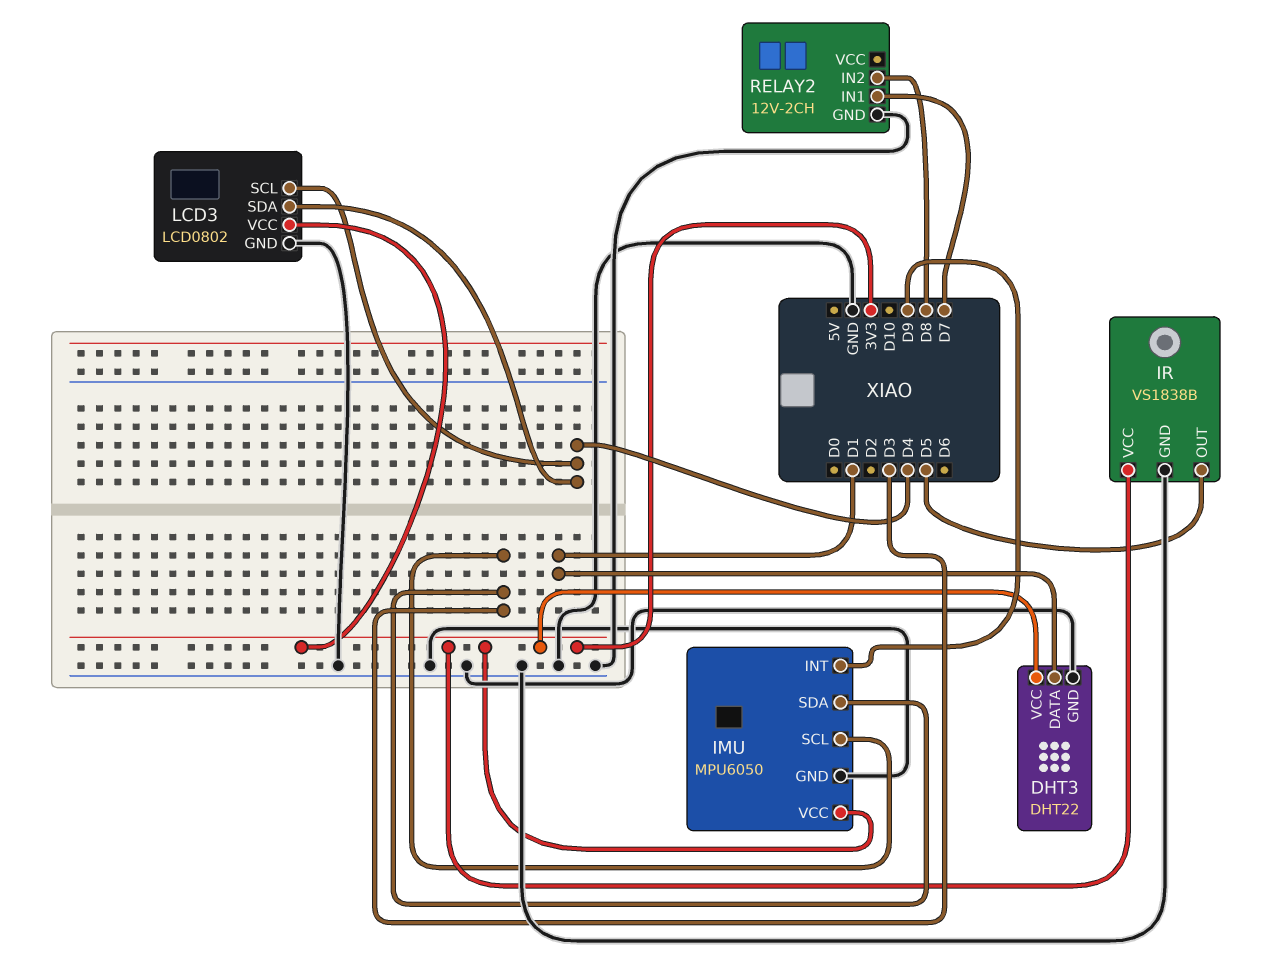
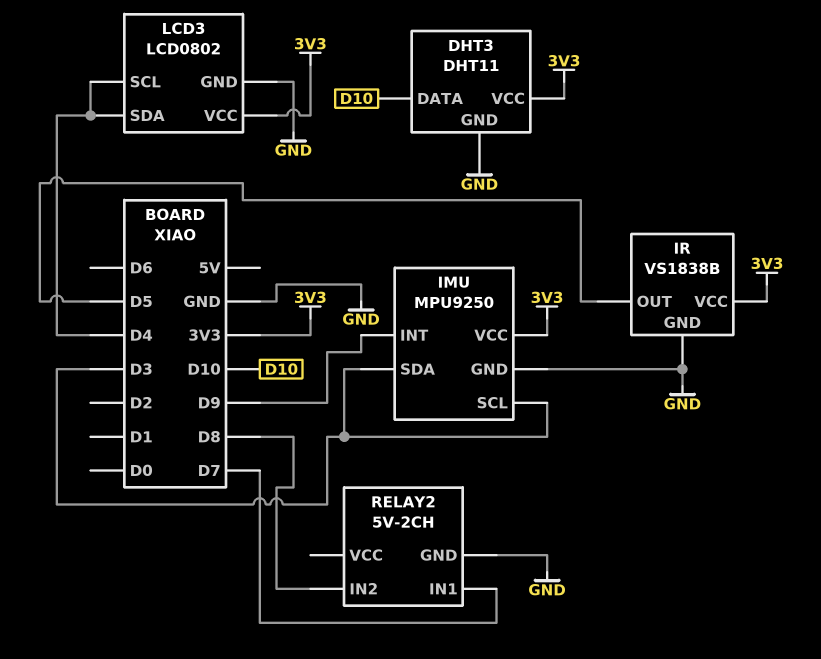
DHT3: DHT22 -> DHT11
DHT3 pin DATA: D1 -> D10
IMU: MPU6050 -> MPU9250
RELAY2: 12V-2CH -> 5V-2CH

